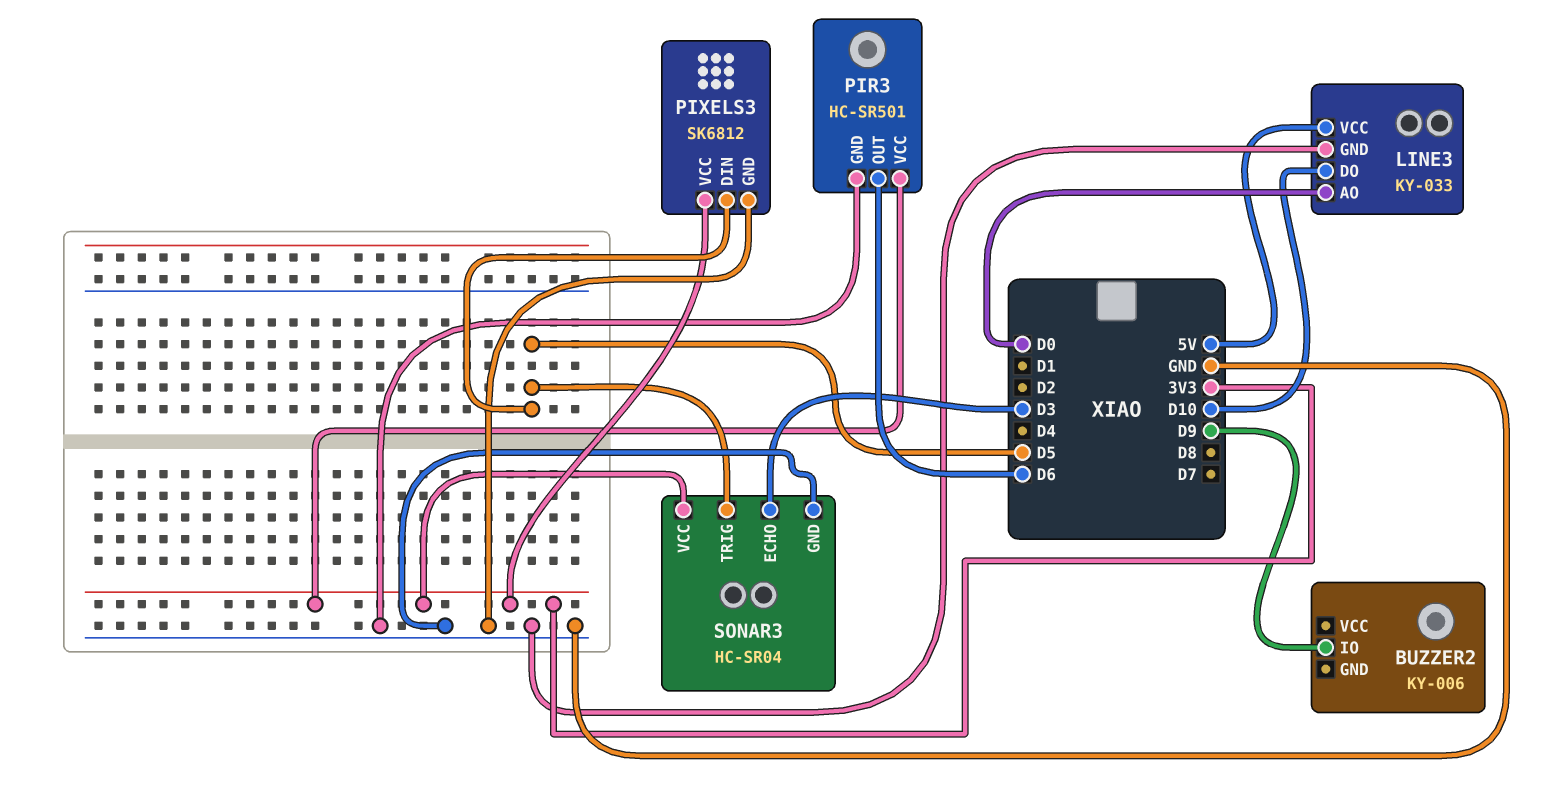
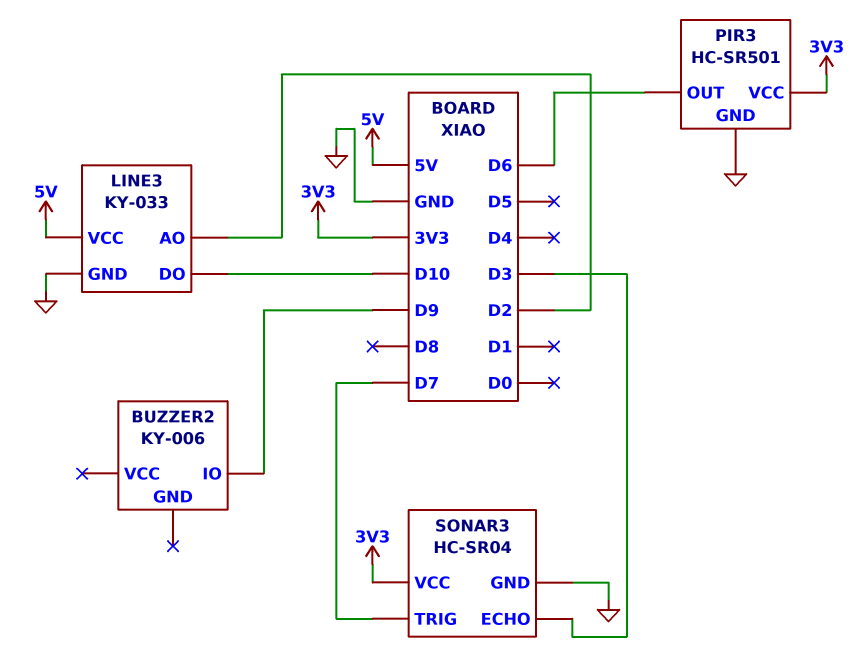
LINE3 pin AO: D0 -> D2
PIXELS3: SK6812 -> none
PIXELS3 pin DIN: D5 -> none
PIXELS3 pin GND: GND -> none
PIXELS3 pin VCC: 3V3 -> none
SONAR3 pin TRIG: D5 -> D7

